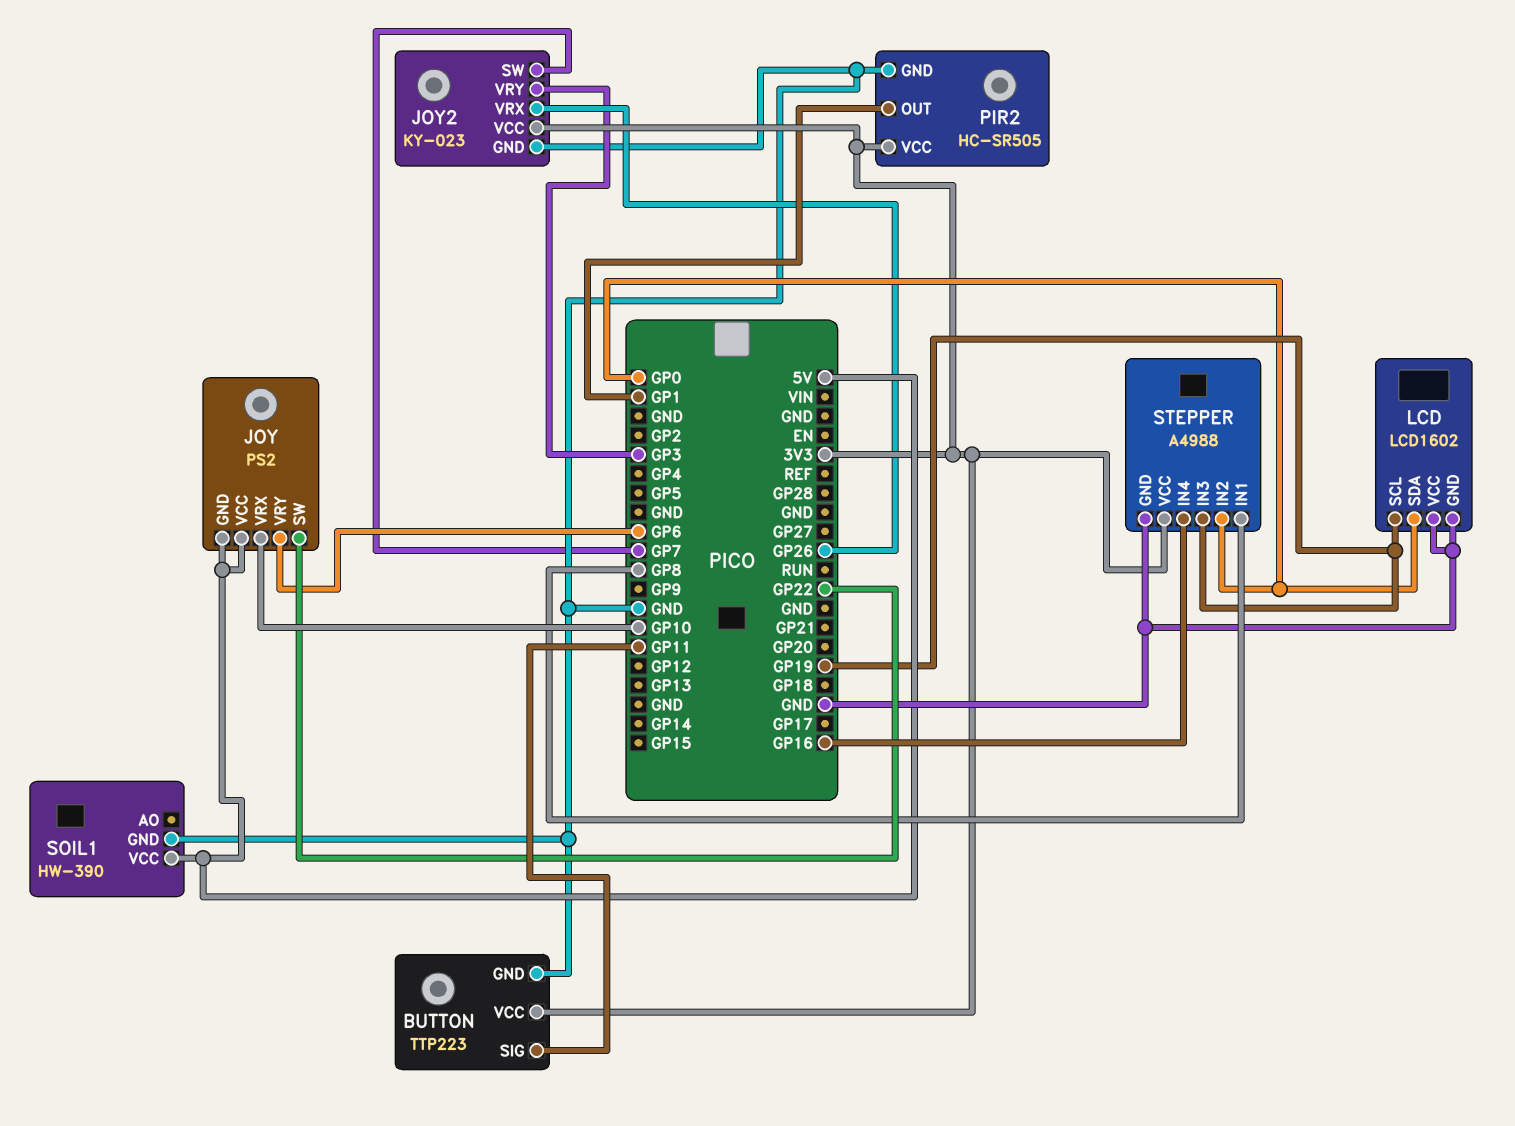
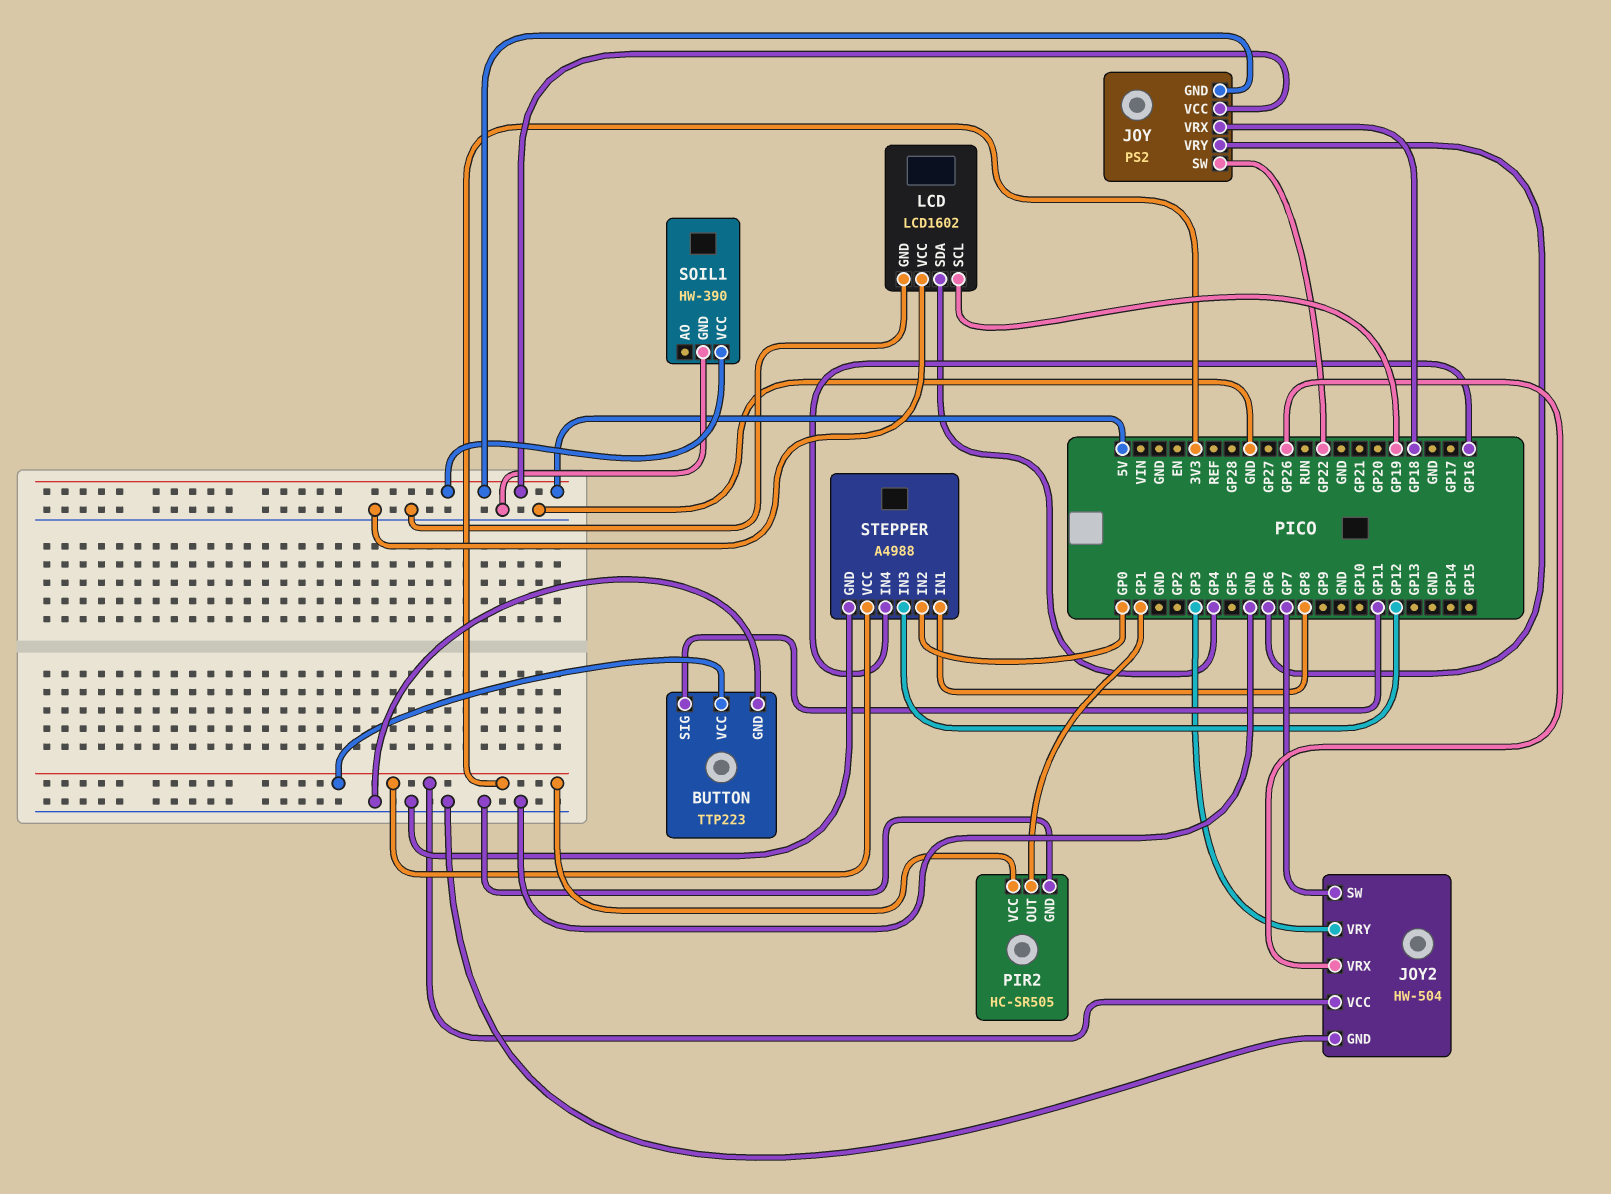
JOY pin VRX: GP10 -> GP18
JOY2: KY-023 -> HW-504
LCD pin SDA: GP0 -> GP4
STEPPER pin IN3: GP19 -> GP12

